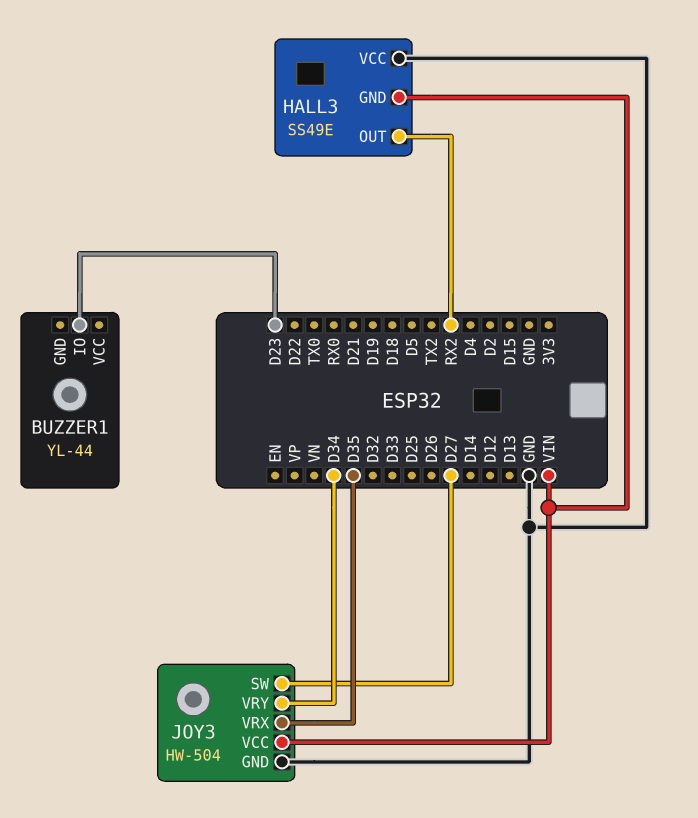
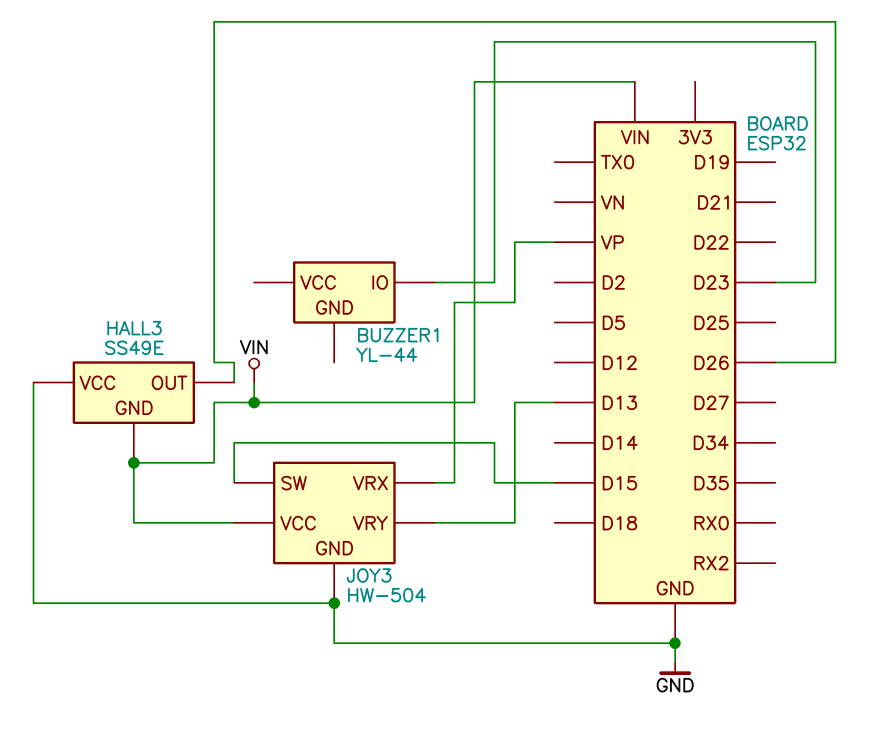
HALL3 pin OUT: RX2 -> D26
JOY3 pin SW: D27 -> D15
JOY3 pin VRX: D35 -> VP
JOY3 pin VRY: D34 -> D13

